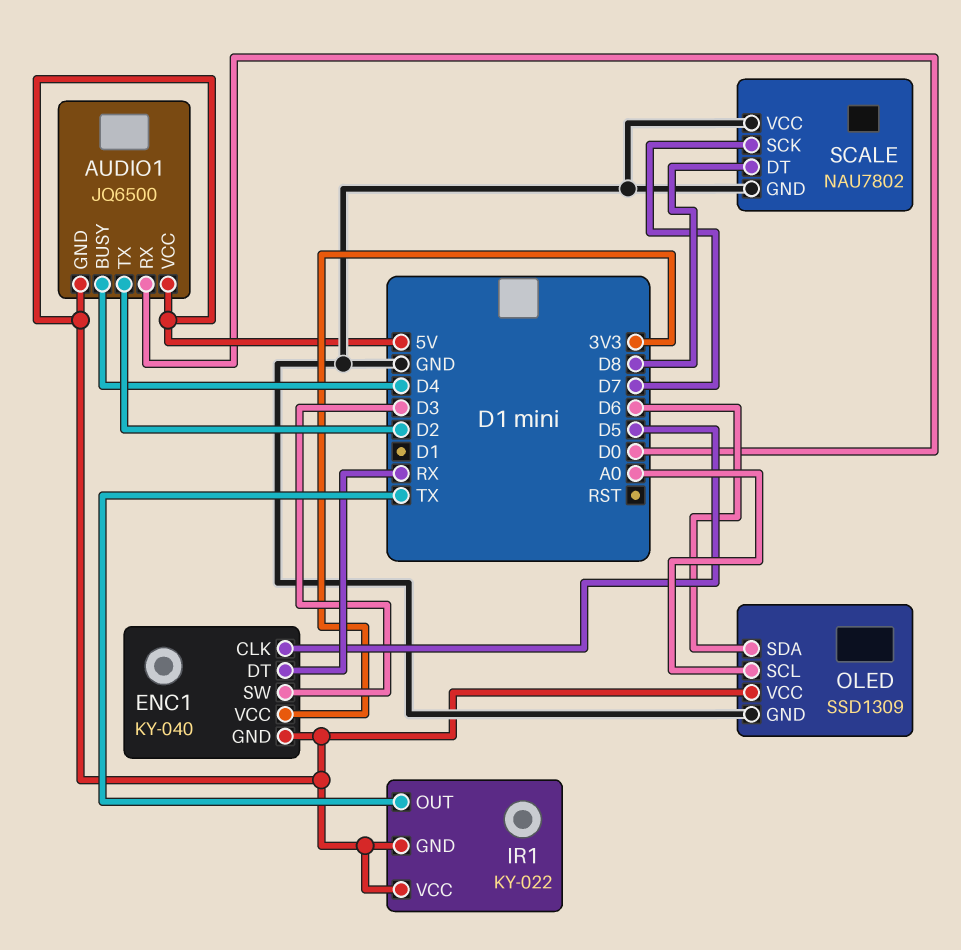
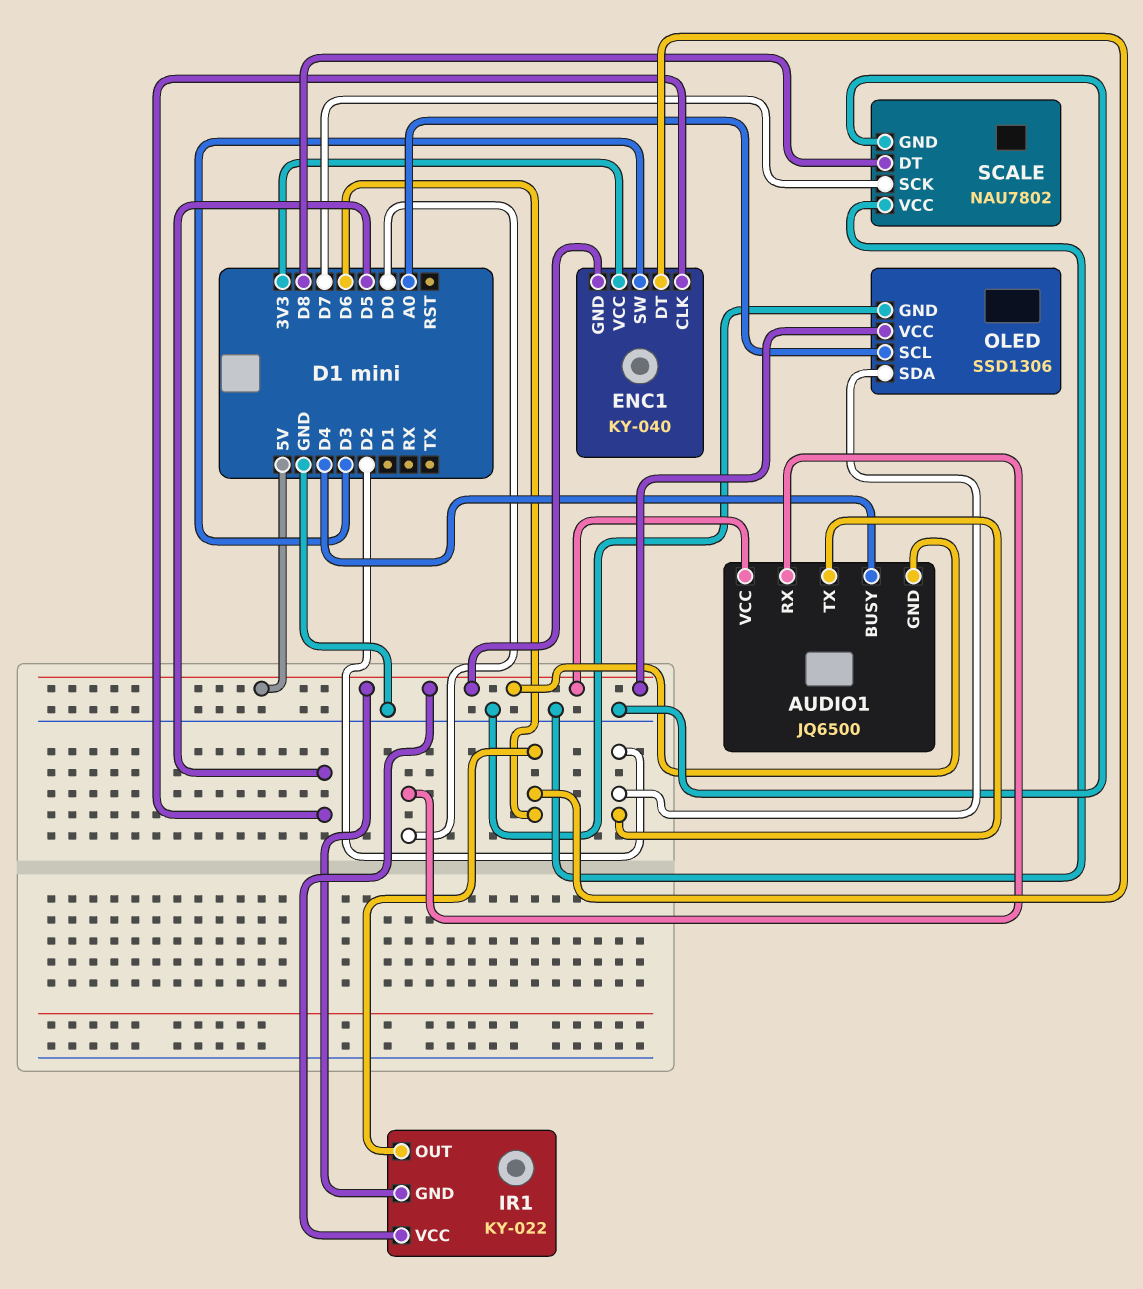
ENC1 pin DT: RX -> D6
IR1 pin OUT: TX -> D6
OLED: SSD1309 -> SSD1306
OLED pin SDA: D6 -> D2

